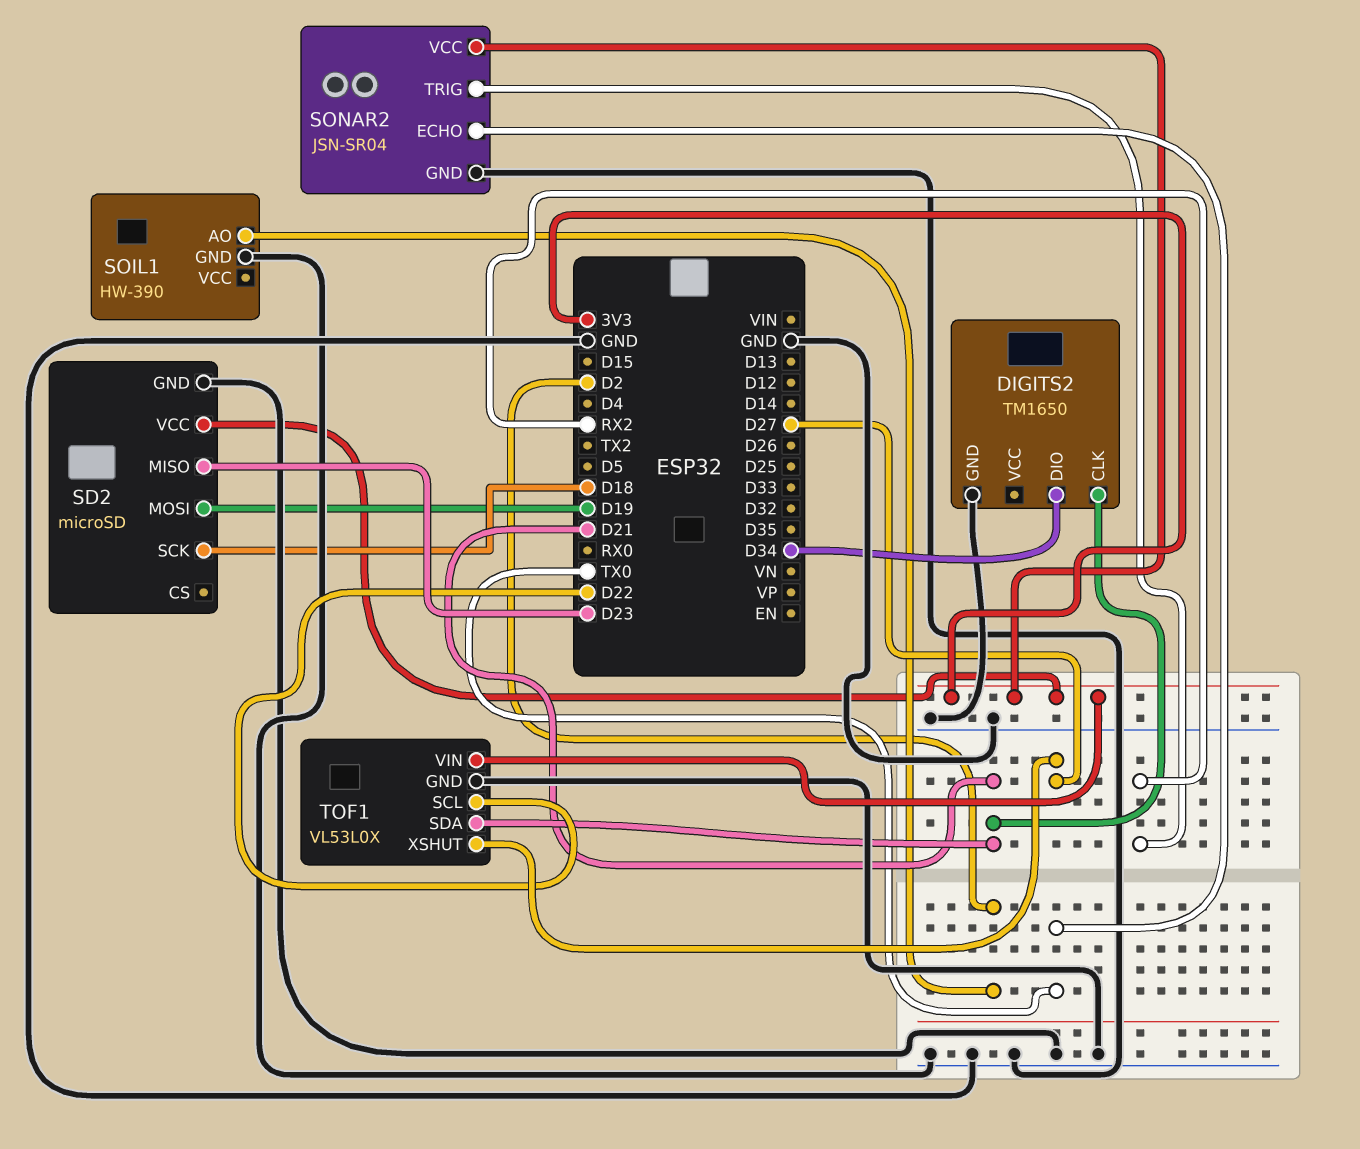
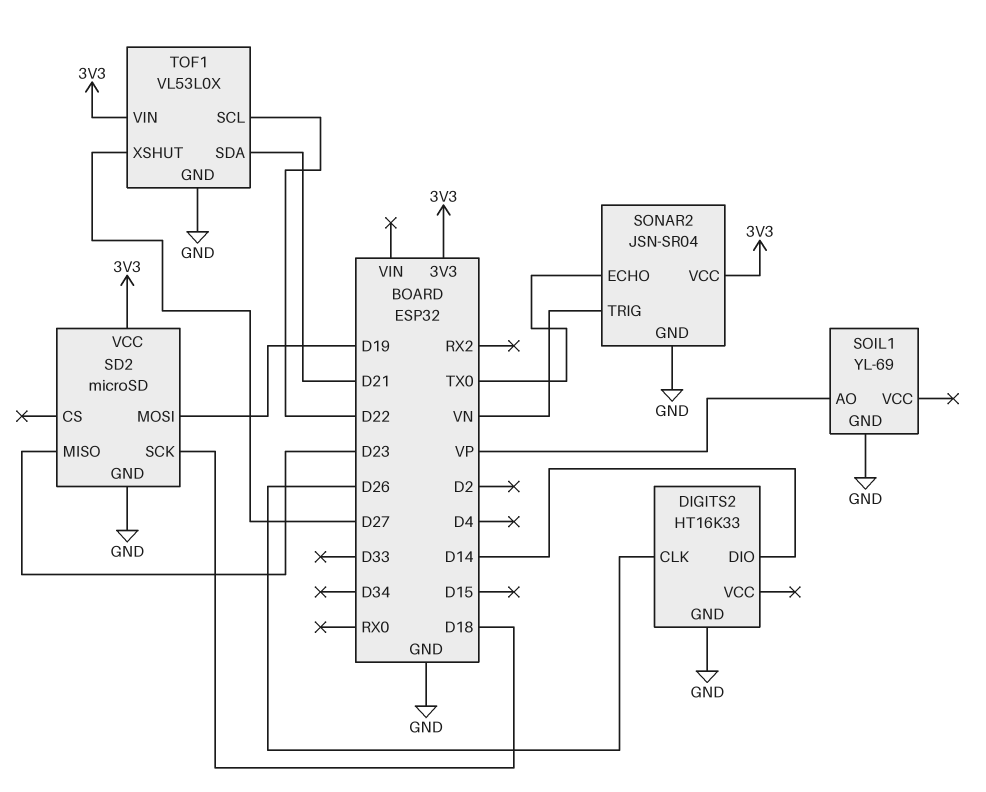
DIGITS2: TM1650 -> HT16K33
DIGITS2 pin CLK: D21 -> D26
DIGITS2 pin DIO: D34 -> D14
SOIL1: HW-390 -> YL-69
SOIL1 pin AO: D2 -> VP
SONAR2 pin TRIG: RX2 -> VN

